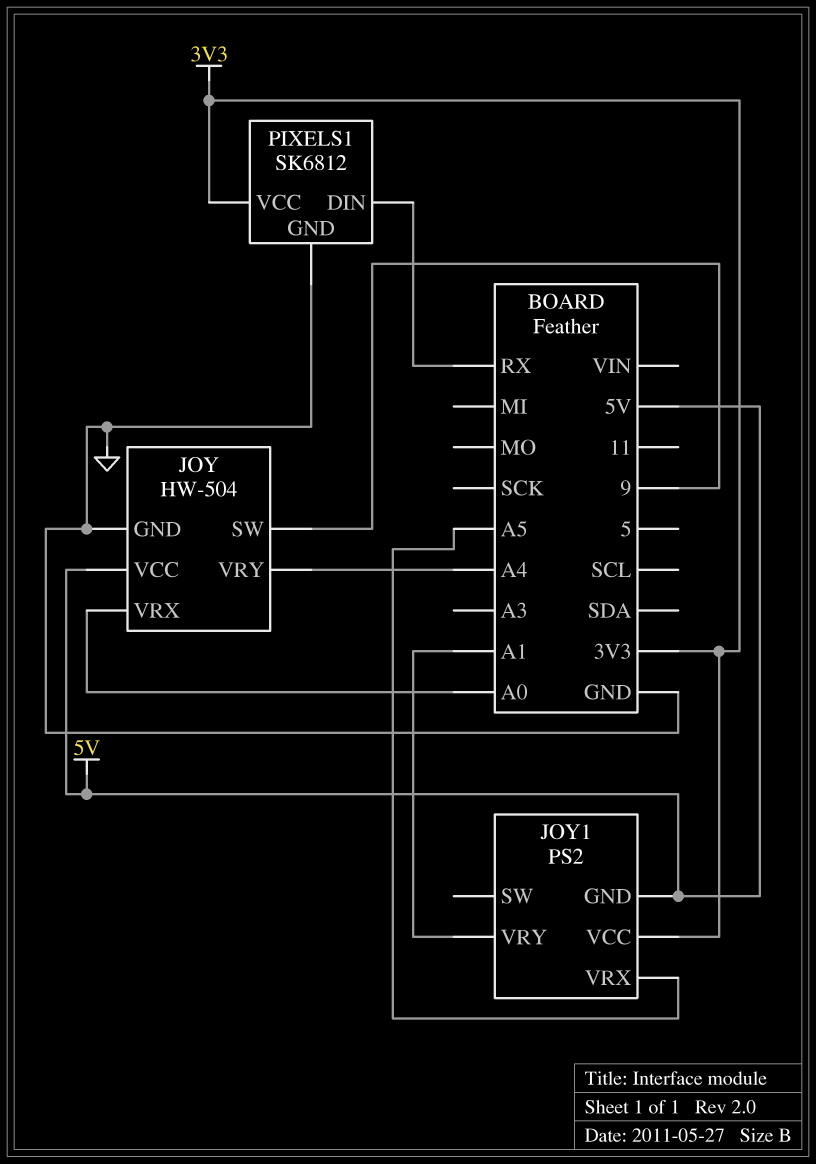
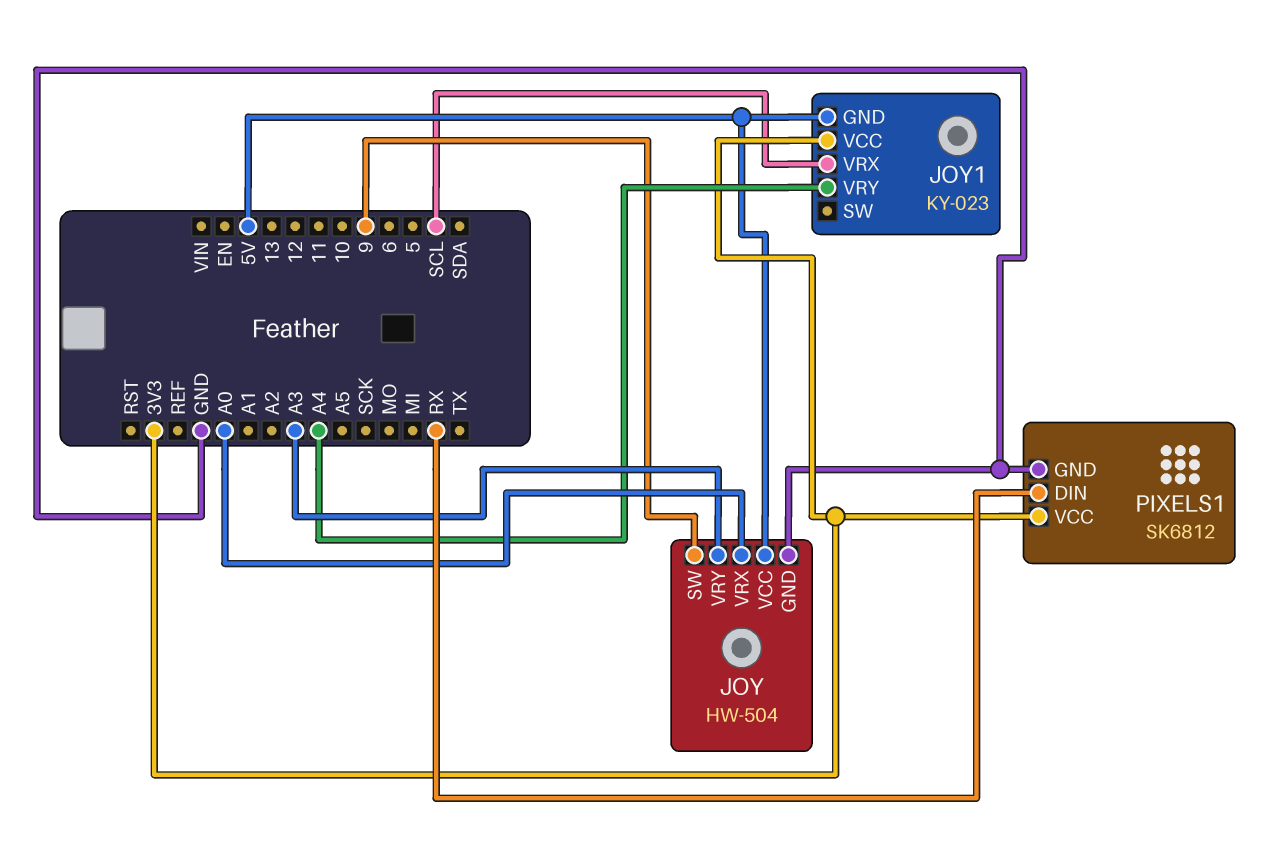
JOY pin VRY: A4 -> A3
JOY1: PS2 -> KY-023
JOY1 pin VRX: A5 -> SCL
JOY1 pin VRY: A1 -> A4

